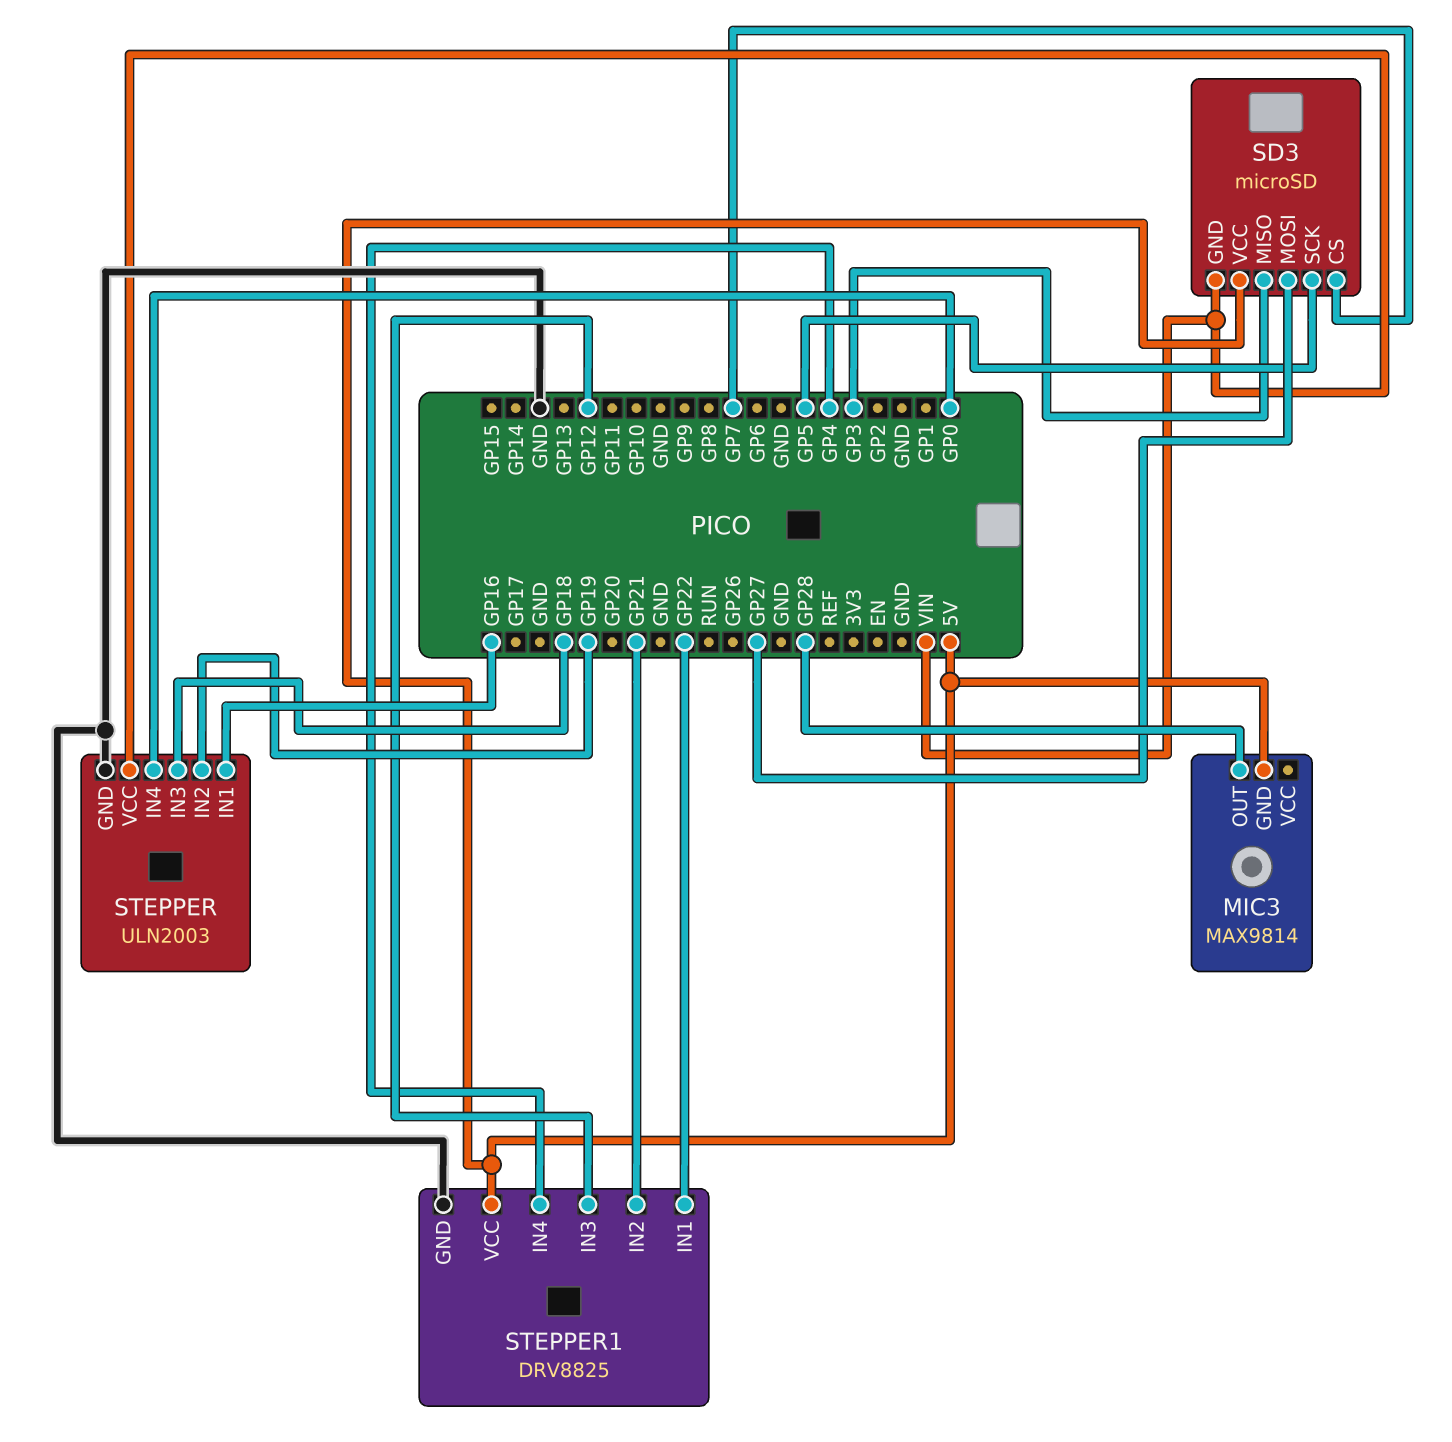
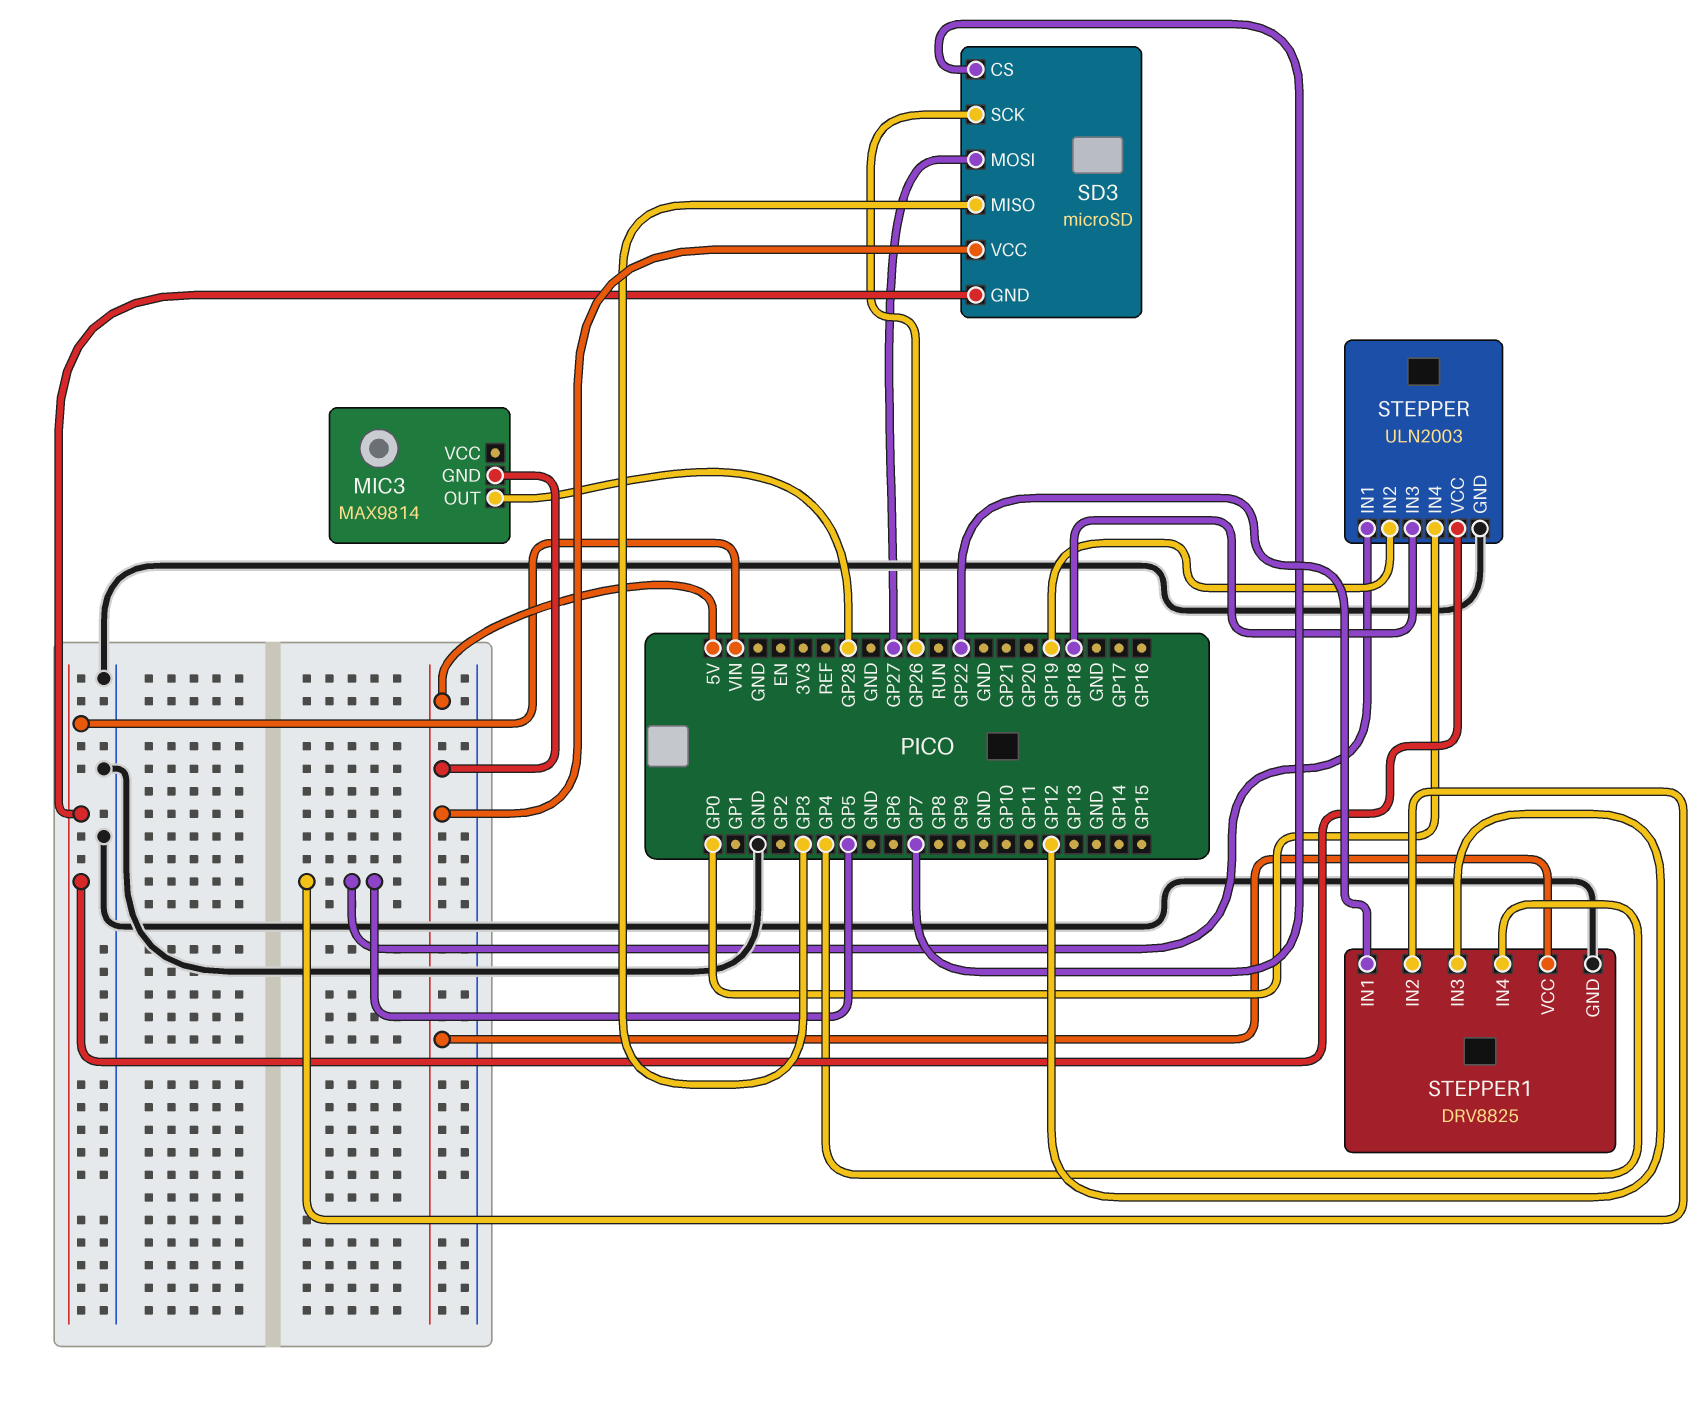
SD3 pin SCK: GP5 -> GP26
STEPPER pin IN1: GP16 -> GP5
STEPPER1 pin IN2: GP21 -> GP5

